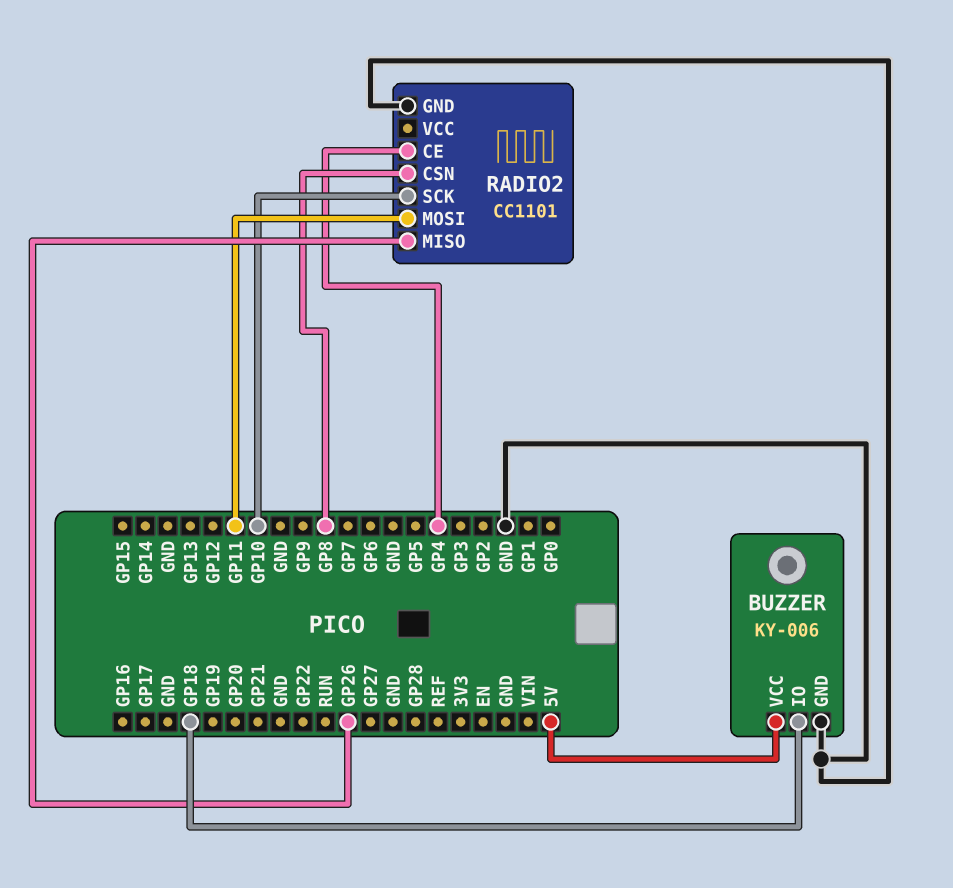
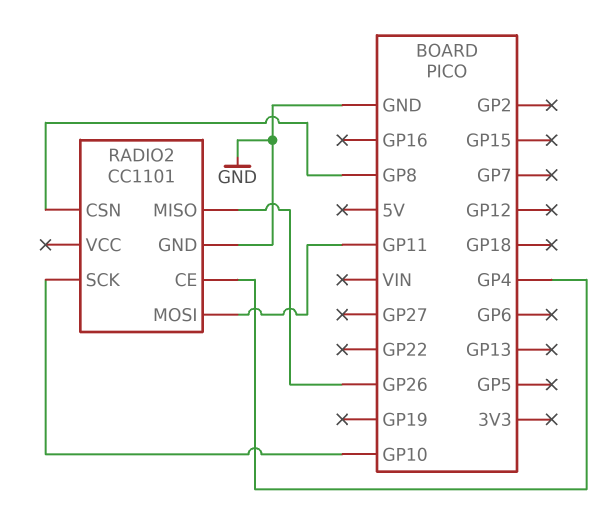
BUZZER: KY-006 -> none
BUZZER pin GND: GND -> none
BUZZER pin IO: GP18 -> none
BUZZER pin VCC: 5V -> none

